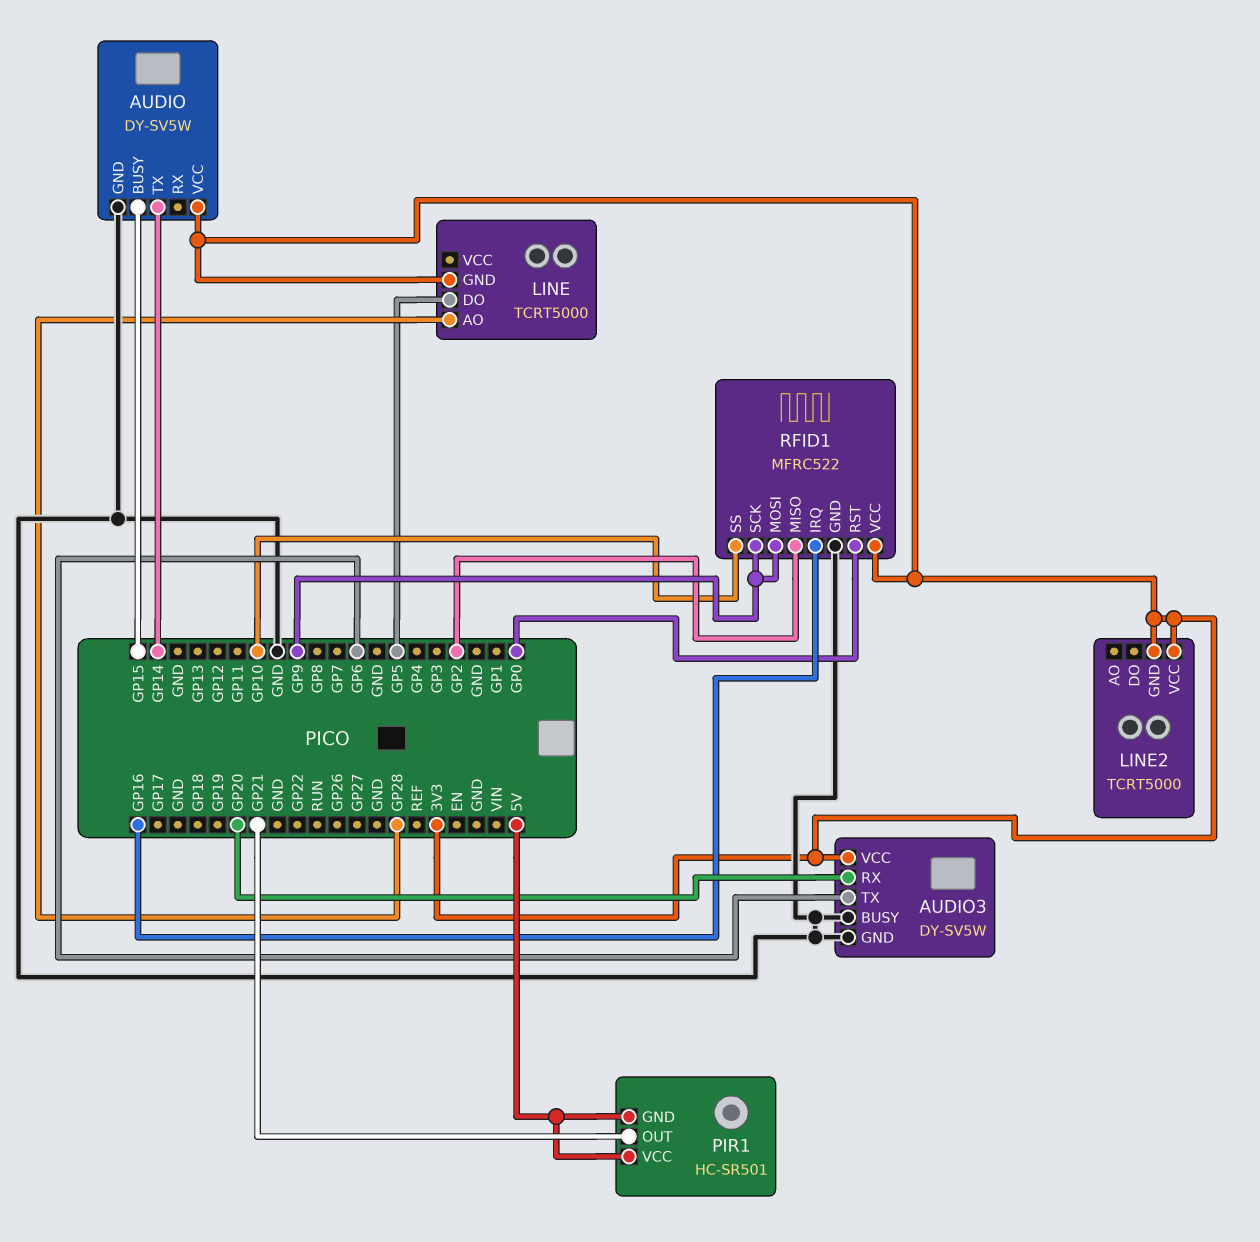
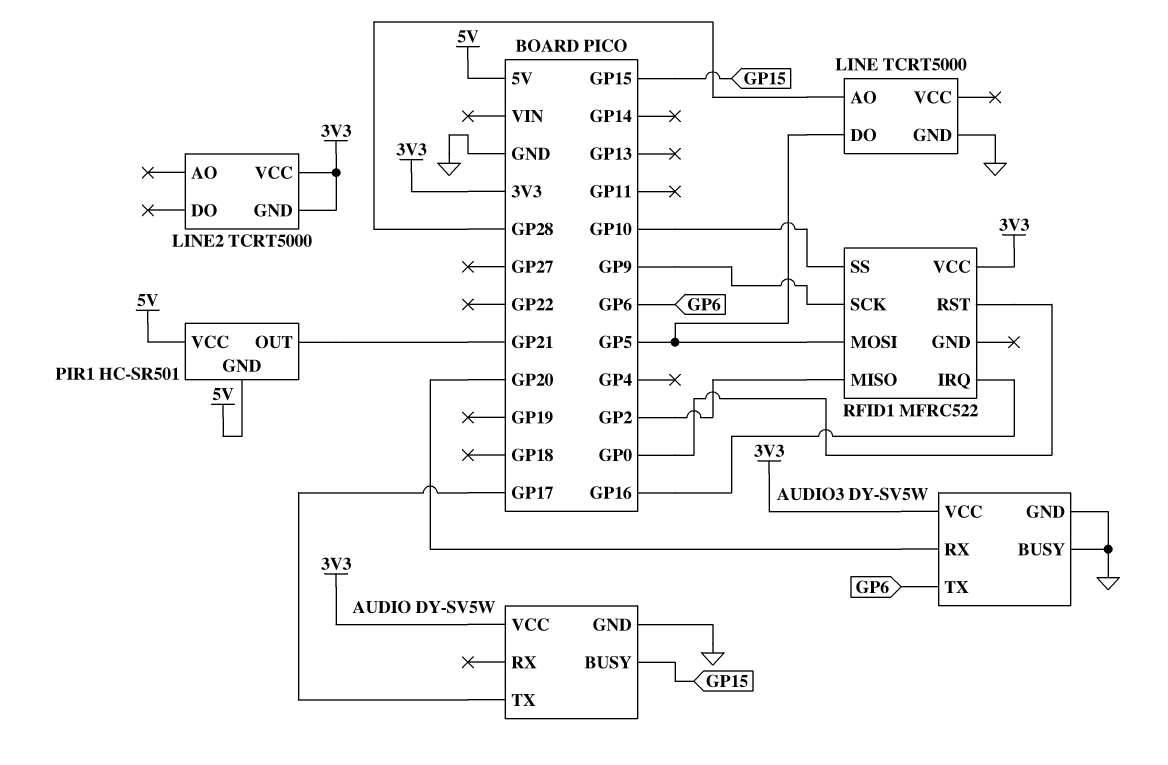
AUDIO pin TX: GP14 -> GP17
LINE pin GND: 3V3 -> GND
RFID1 pin GND: GND -> none
RFID1 pin MOSI: GP9 -> GP5

